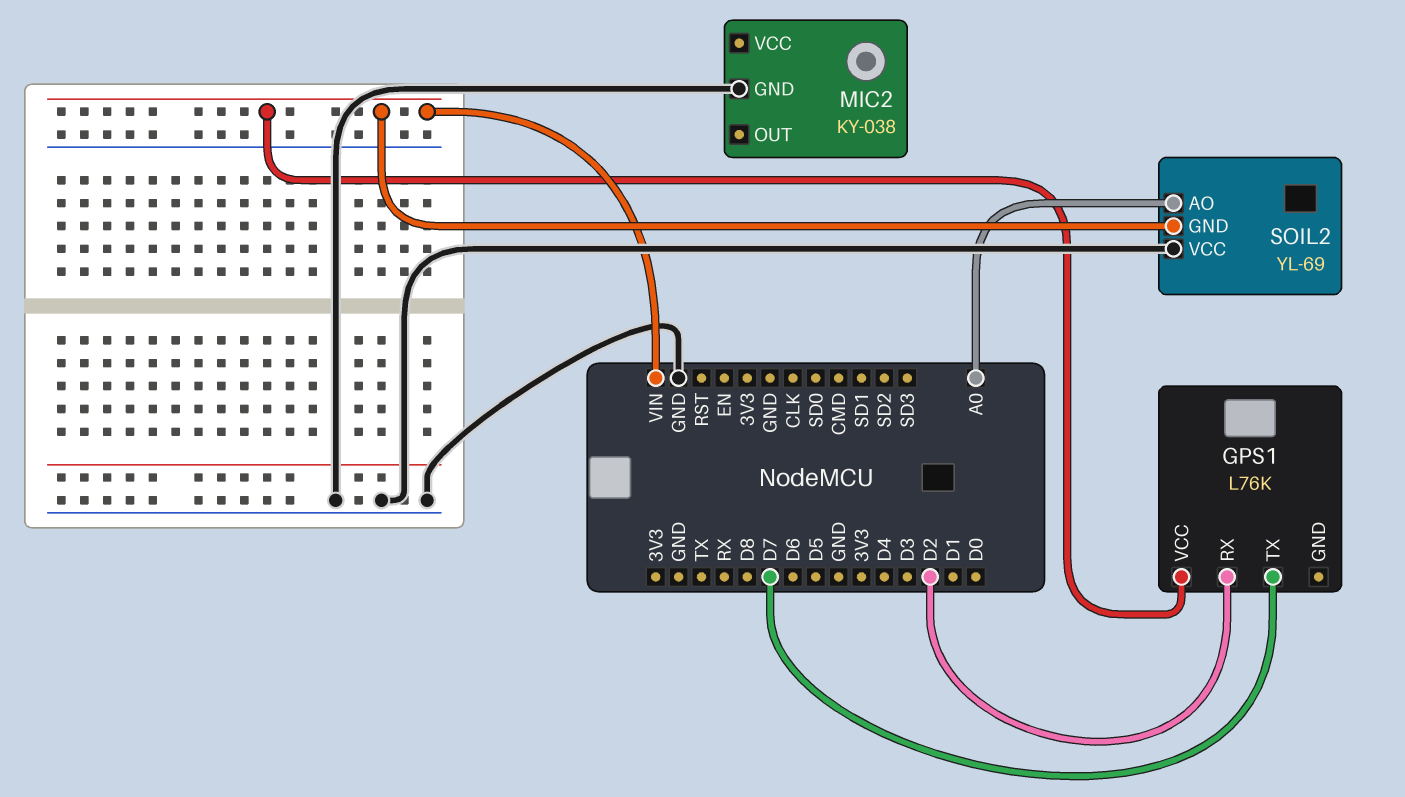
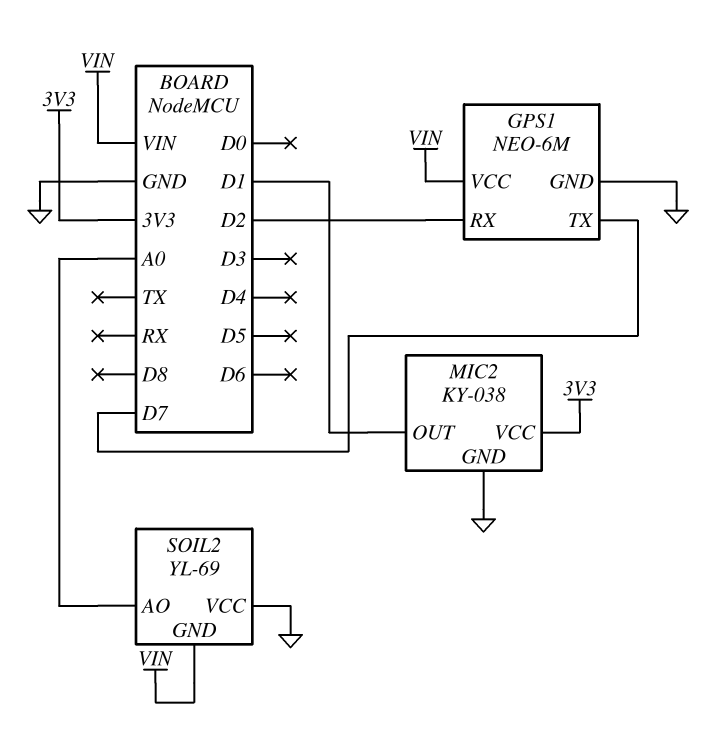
GPS1: L76K -> NEO-6M
GPS1 pin GND: none -> GND
MIC2 pin OUT: none -> D1
MIC2 pin VCC: none -> 3V3

